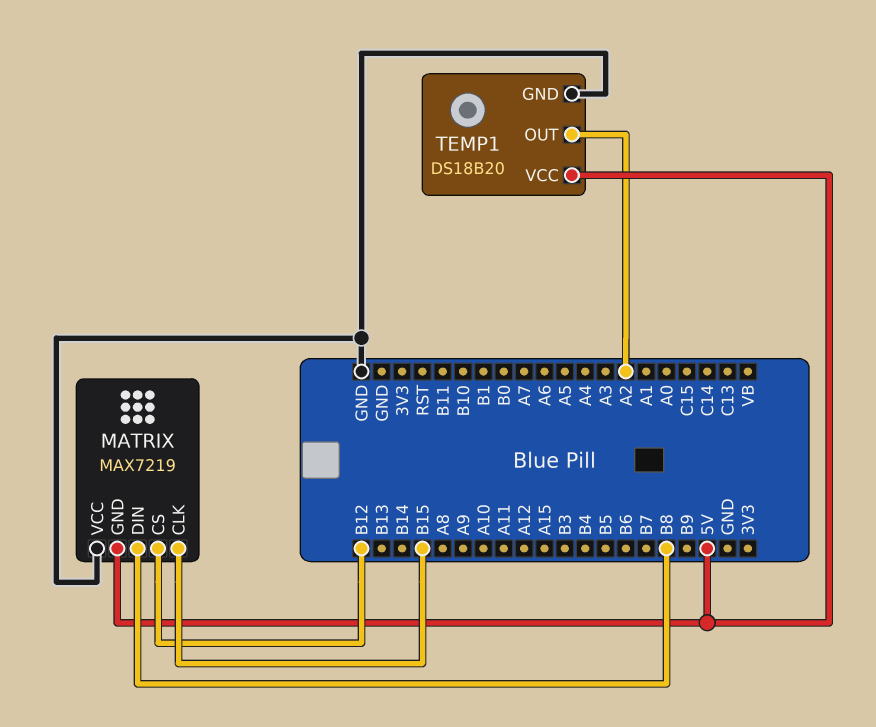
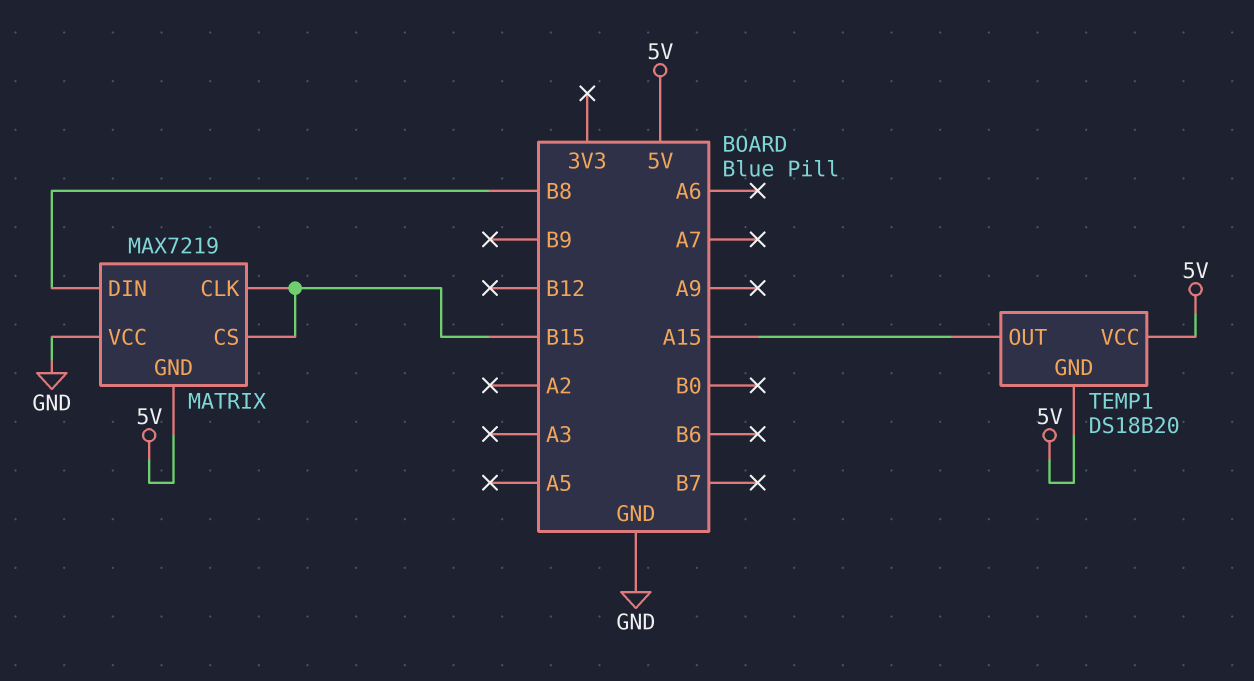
MATRIX pin CS: B12 -> B15
TEMP1 pin GND: GND -> 5V
TEMP1 pin OUT: A2 -> A15

